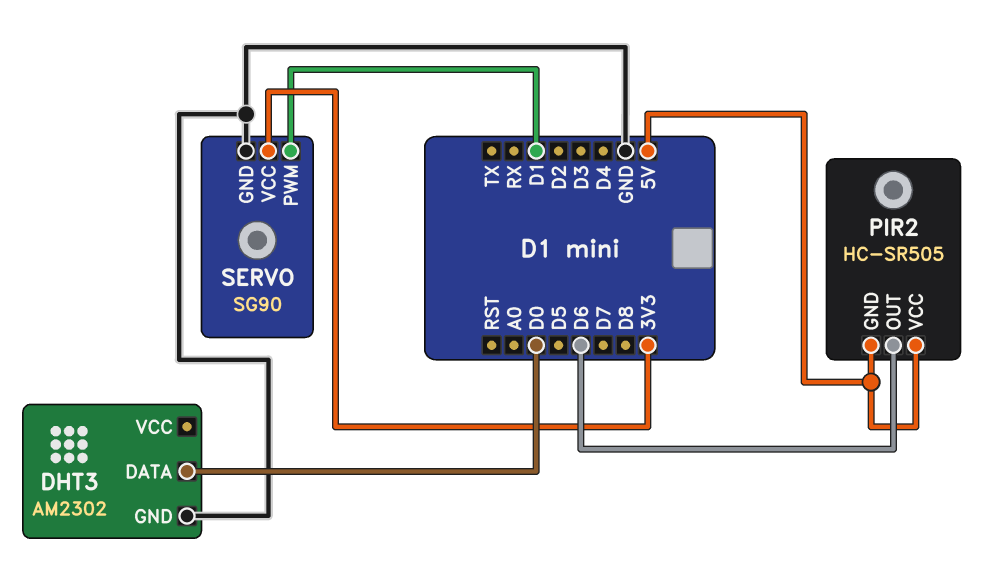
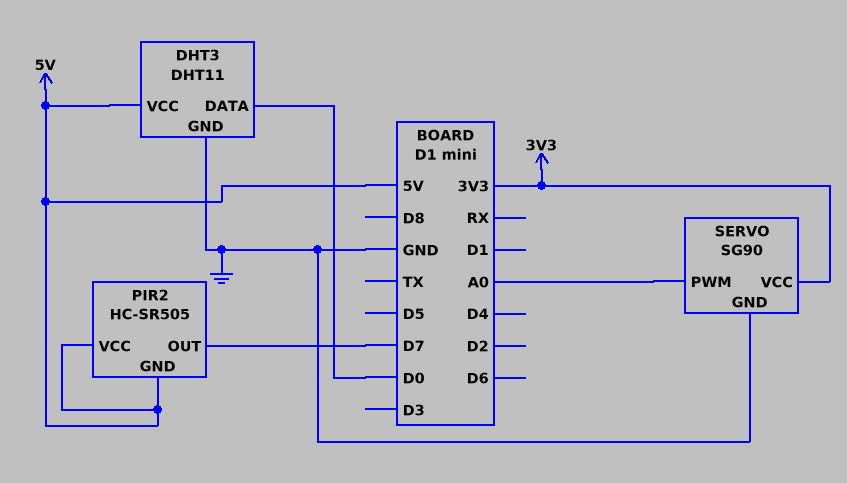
DHT3: AM2302 -> DHT11
DHT3 pin VCC: none -> 5V
PIR2 pin OUT: D6 -> D7
SERVO pin PWM: D1 -> A0

